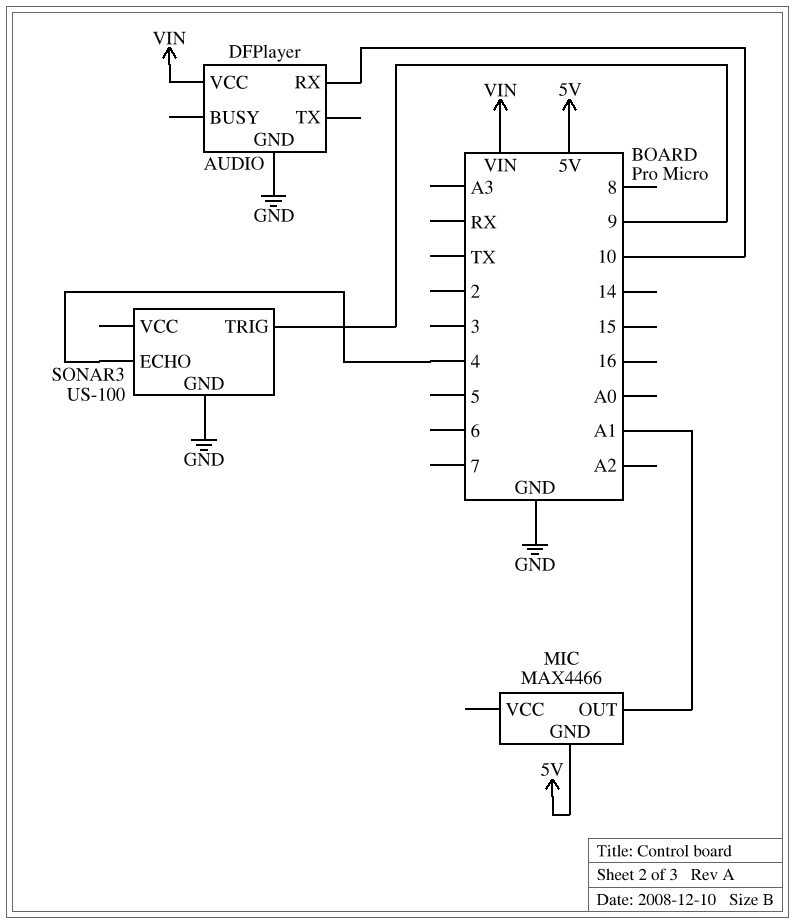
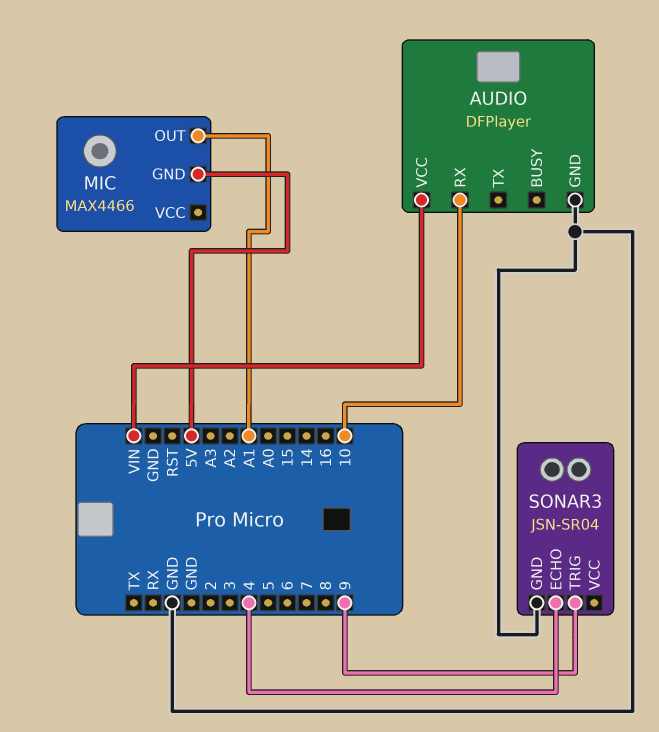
SONAR3: US-100 -> JSN-SR04

